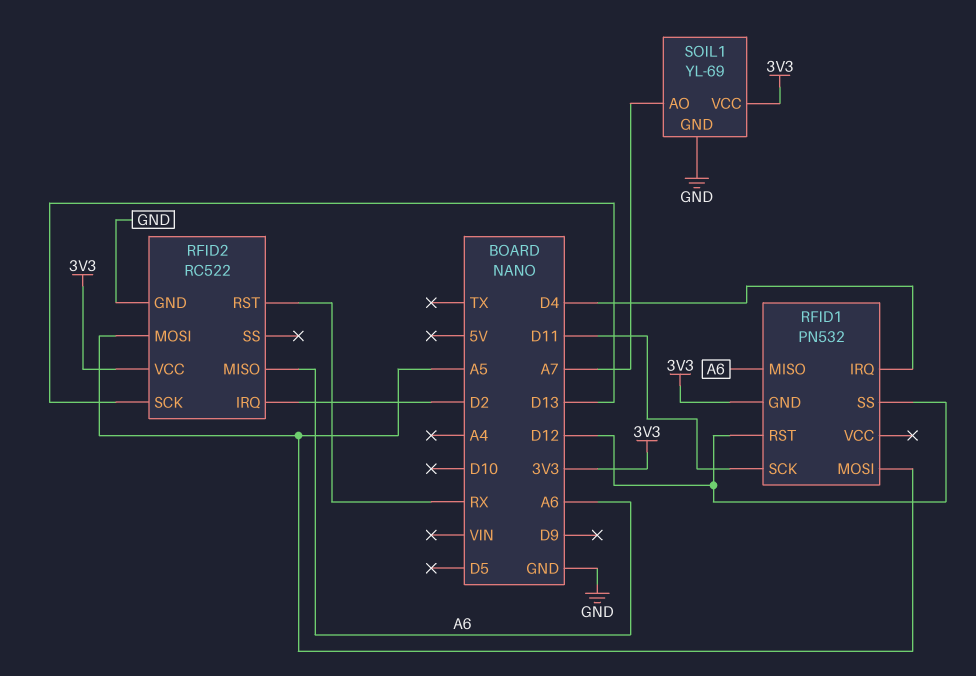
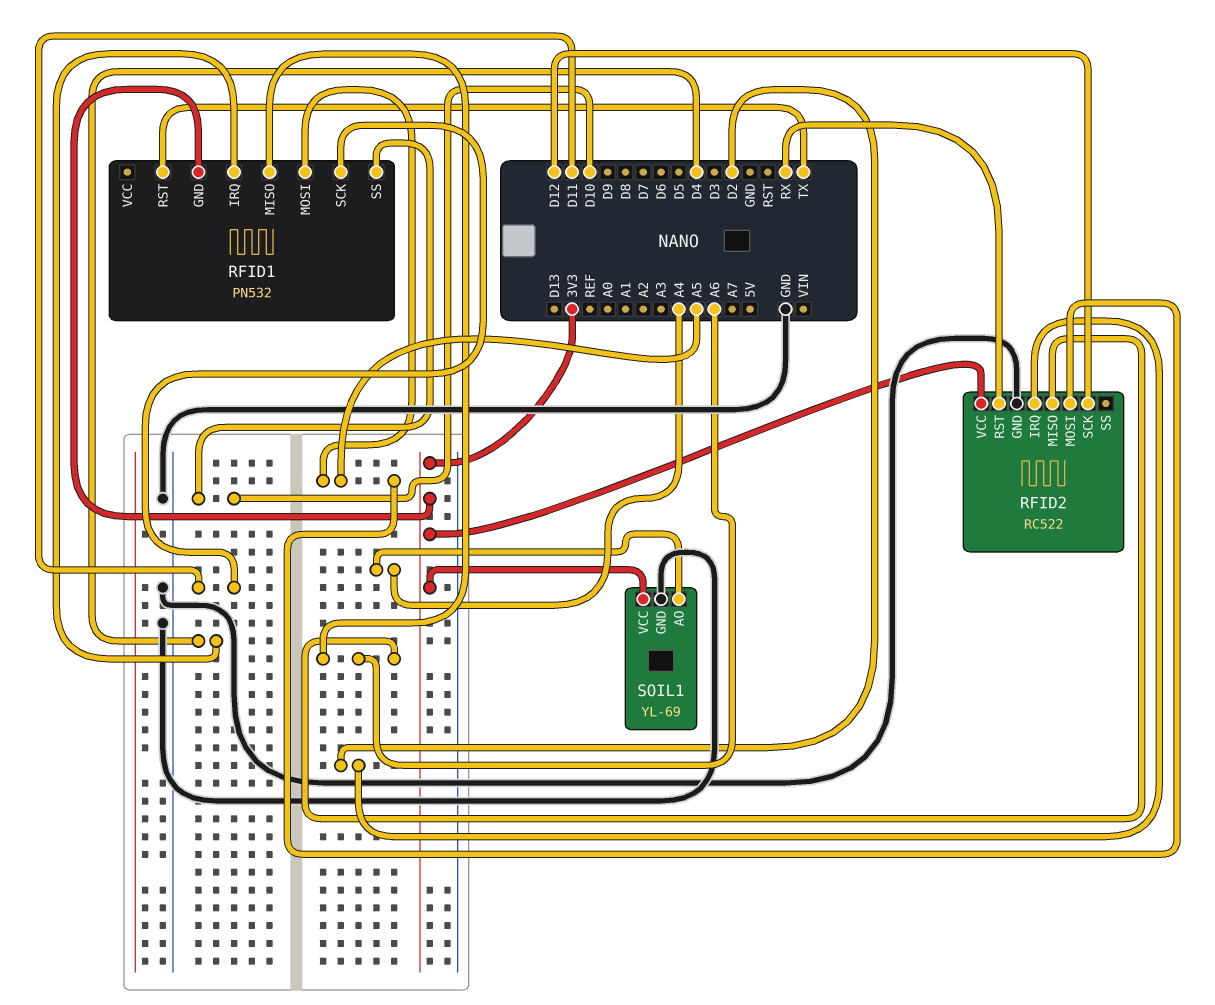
RFID1 pin RST: D12 -> TX
RFID1 pin SS: D12 -> D10
RFID2 pin SCK: D13 -> D12
SOIL1 pin AO: A7 -> A4

